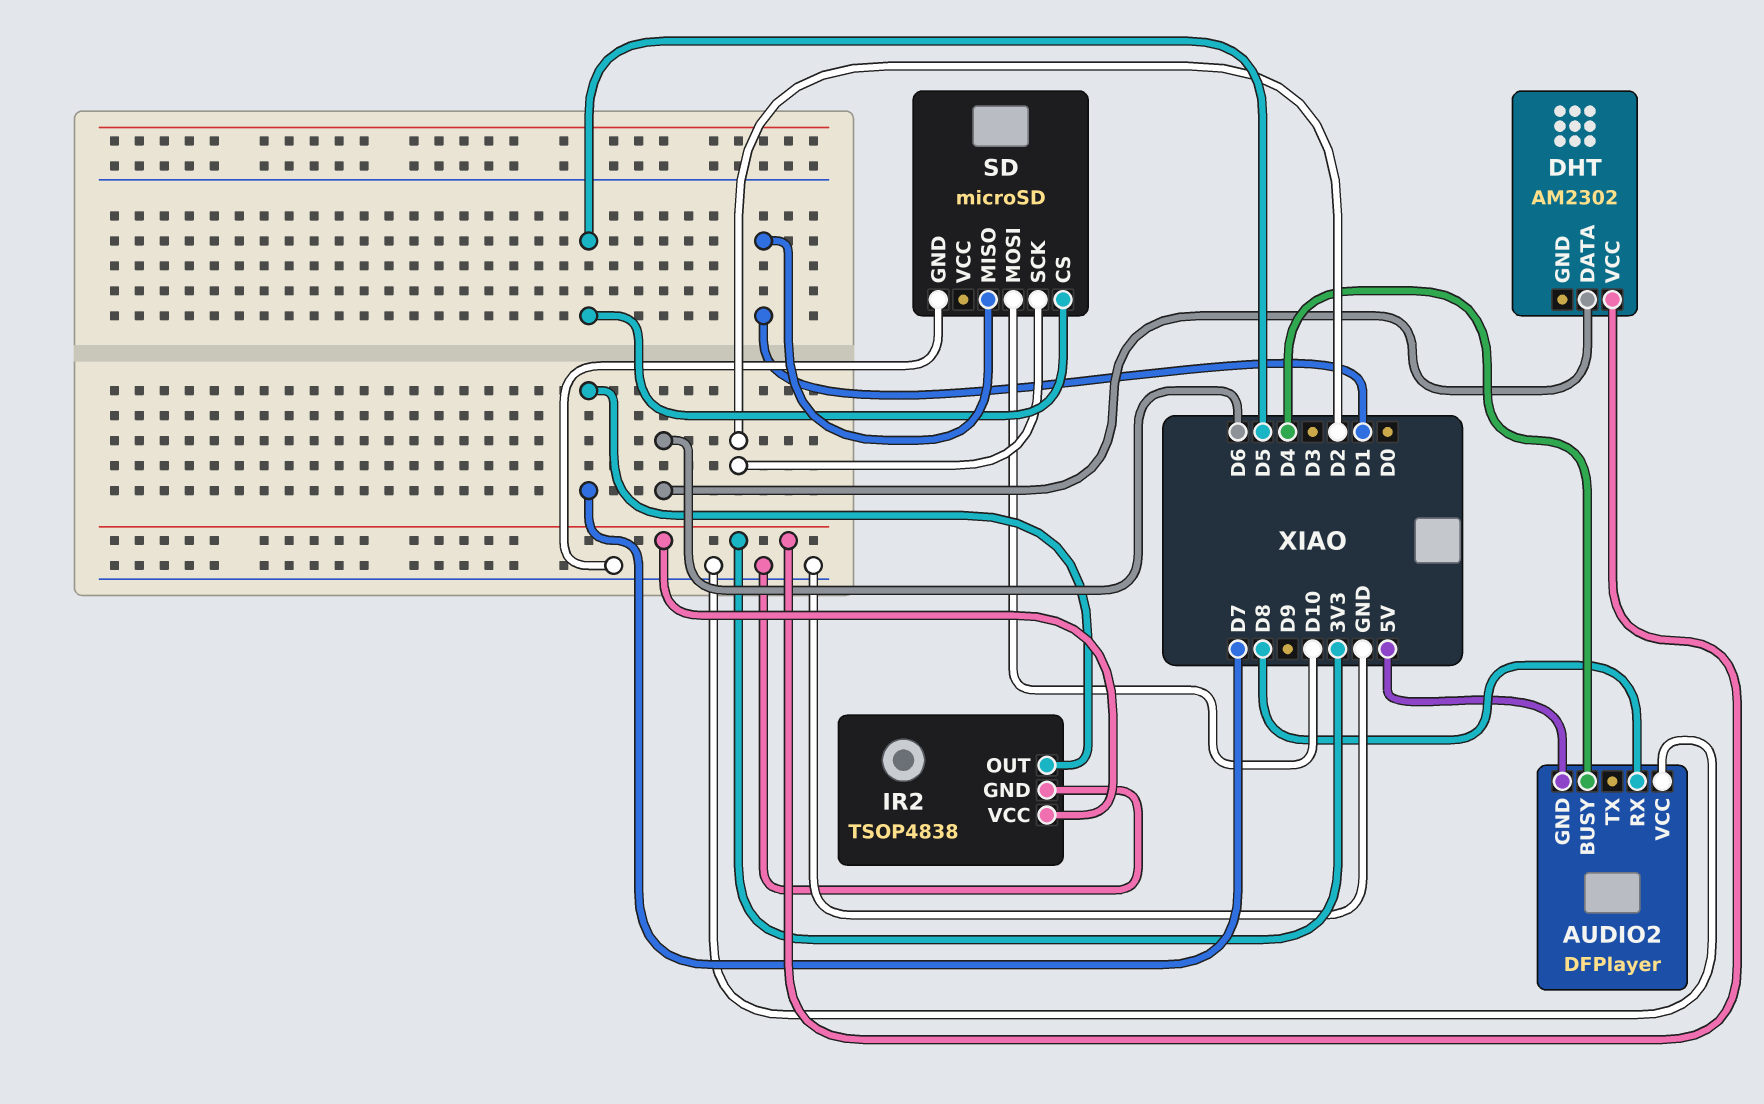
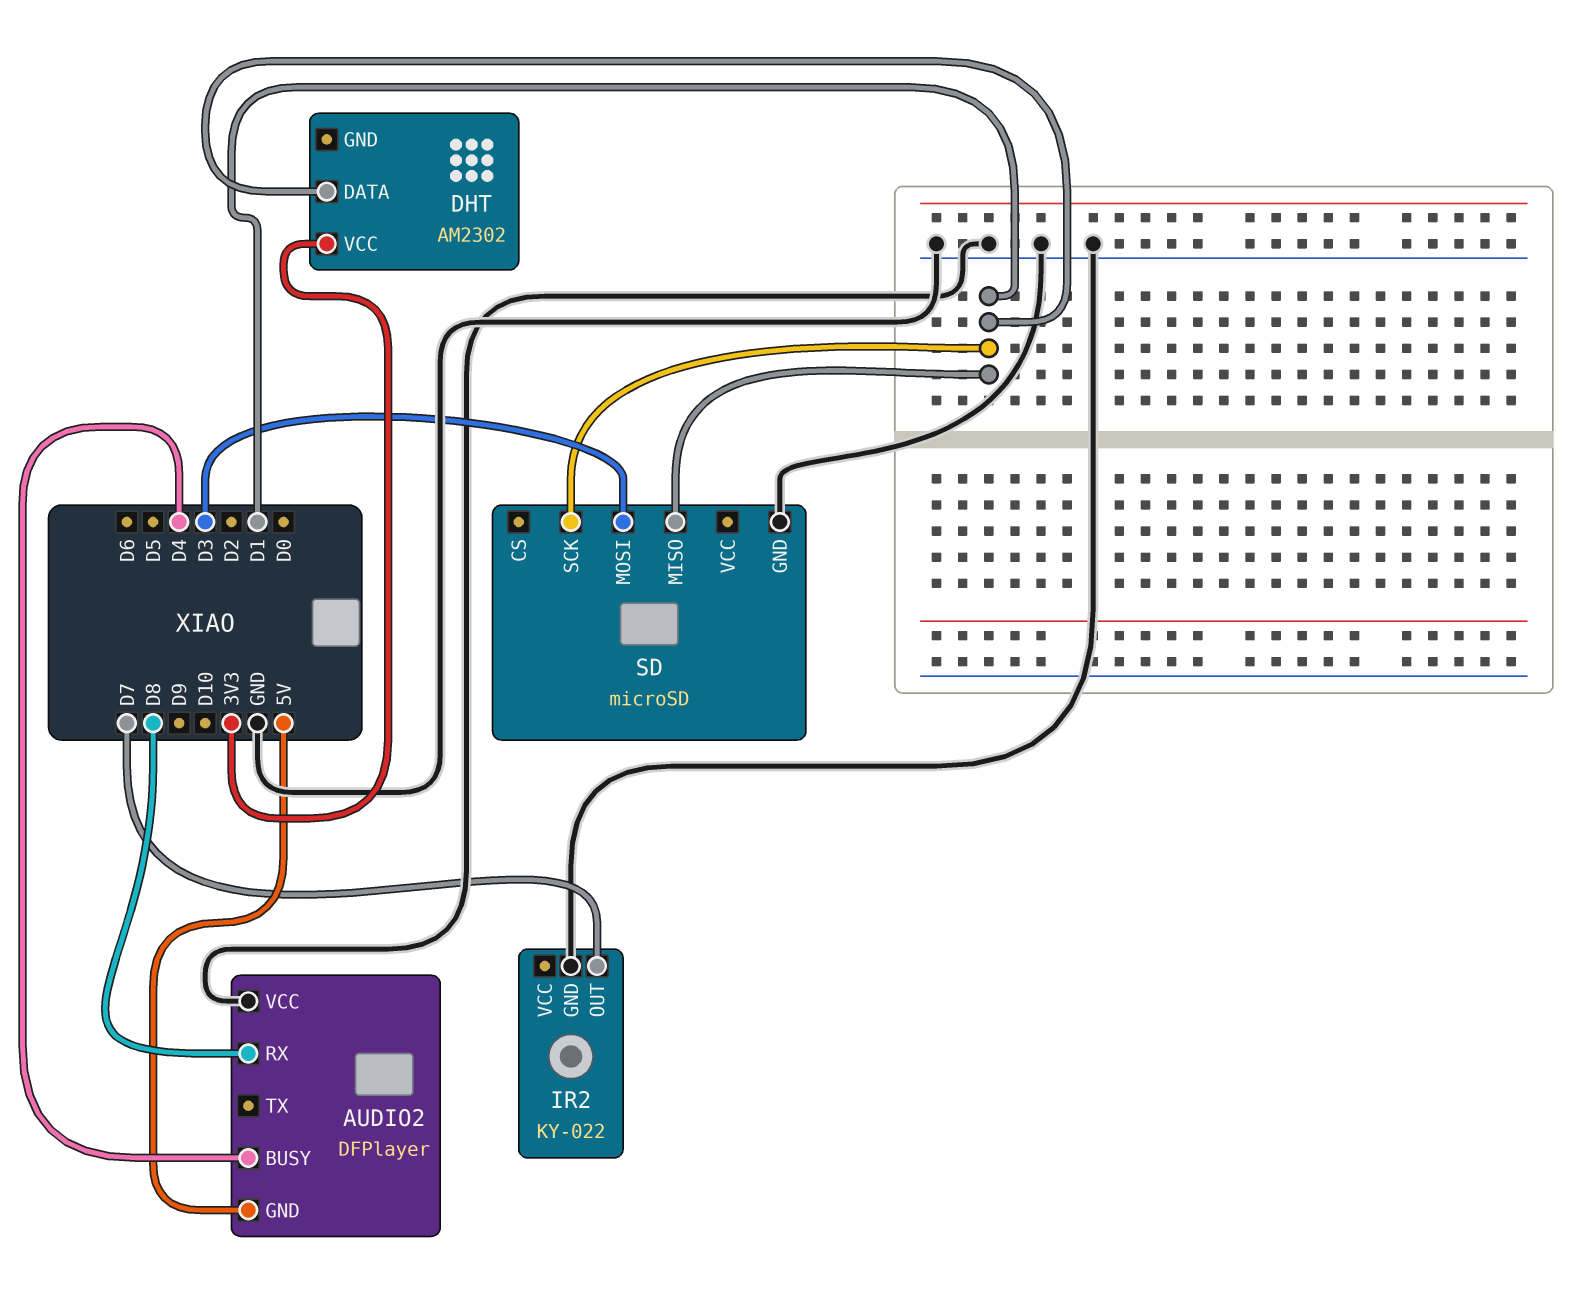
DHT pin DATA: D6 -> D1
IR2: TSOP4838 -> KY-022
IR2 pin VCC: 3V3 -> none
SD pin CS: D5 -> none
SD pin MOSI: D10 -> D3
SD pin SCK: D2 -> D1

